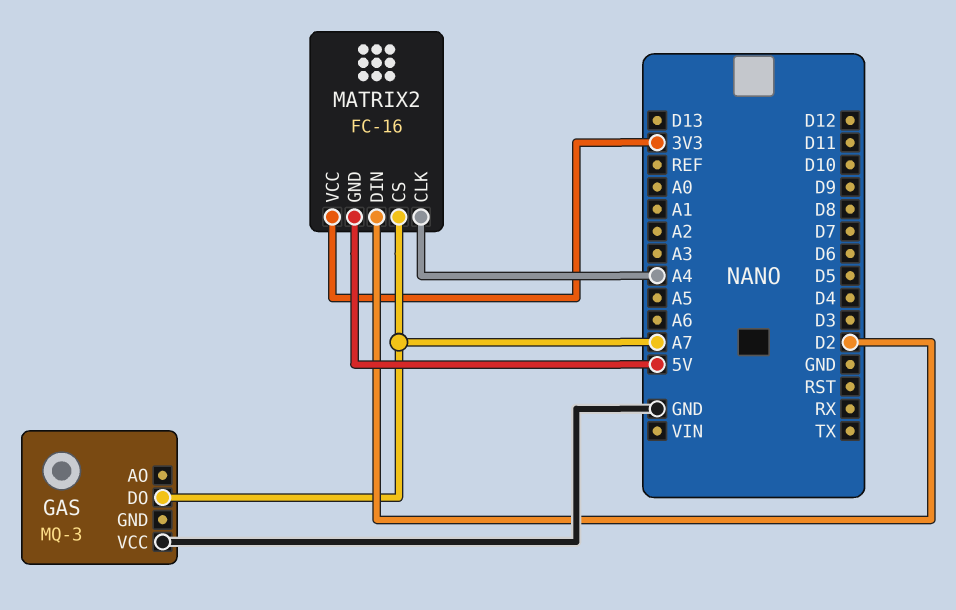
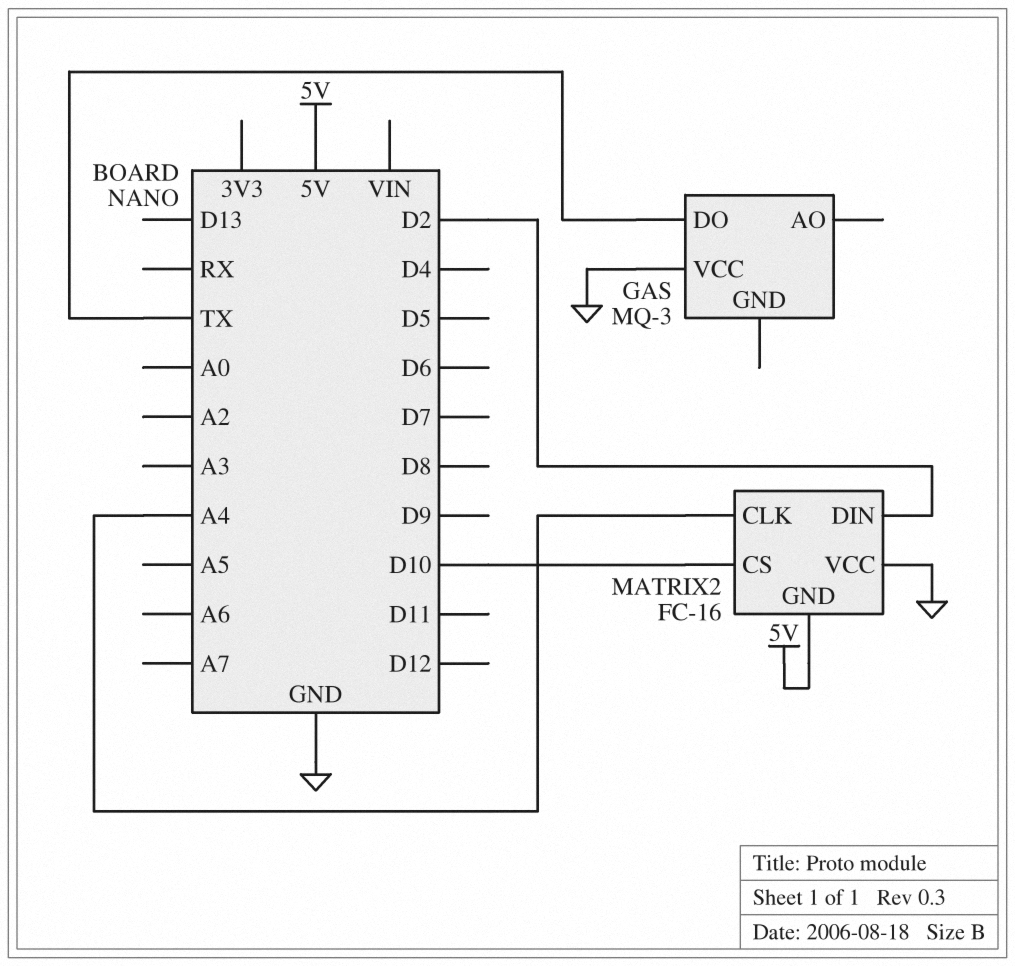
GAS pin DO: A7 -> TX
MATRIX2 pin CS: A7 -> D10
MATRIX2 pin VCC: 3V3 -> GND

